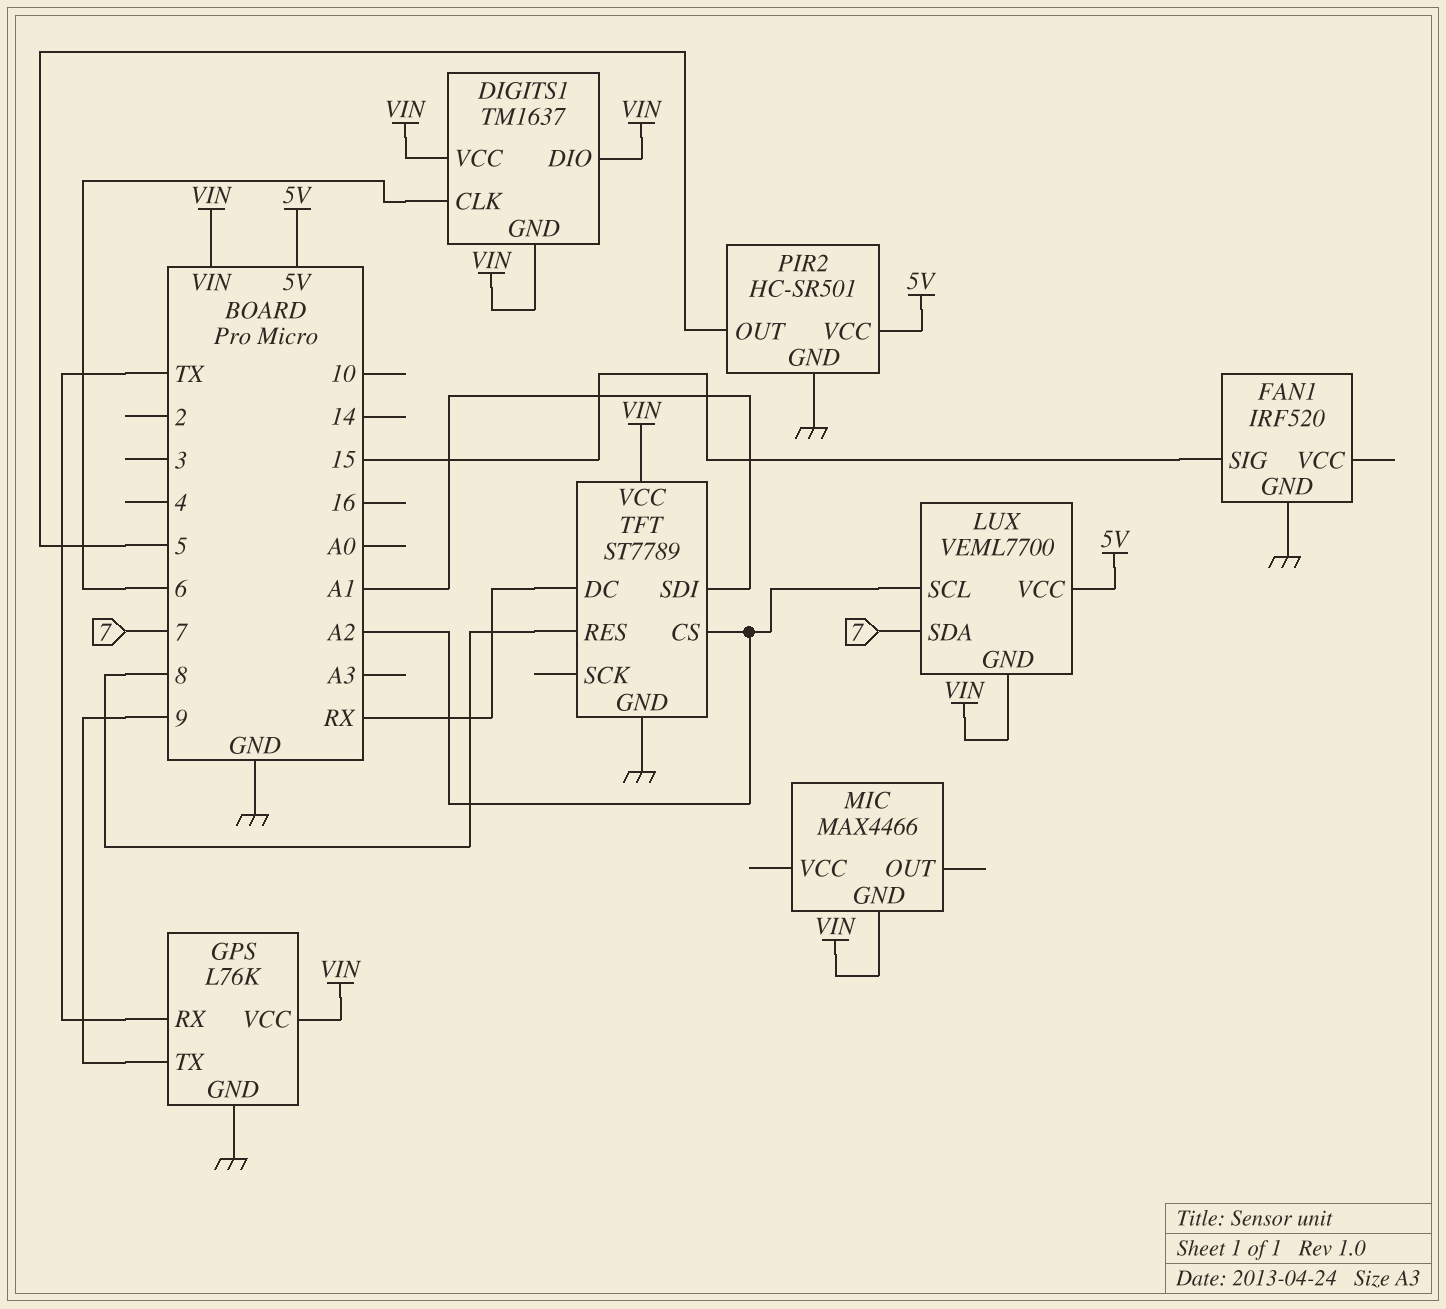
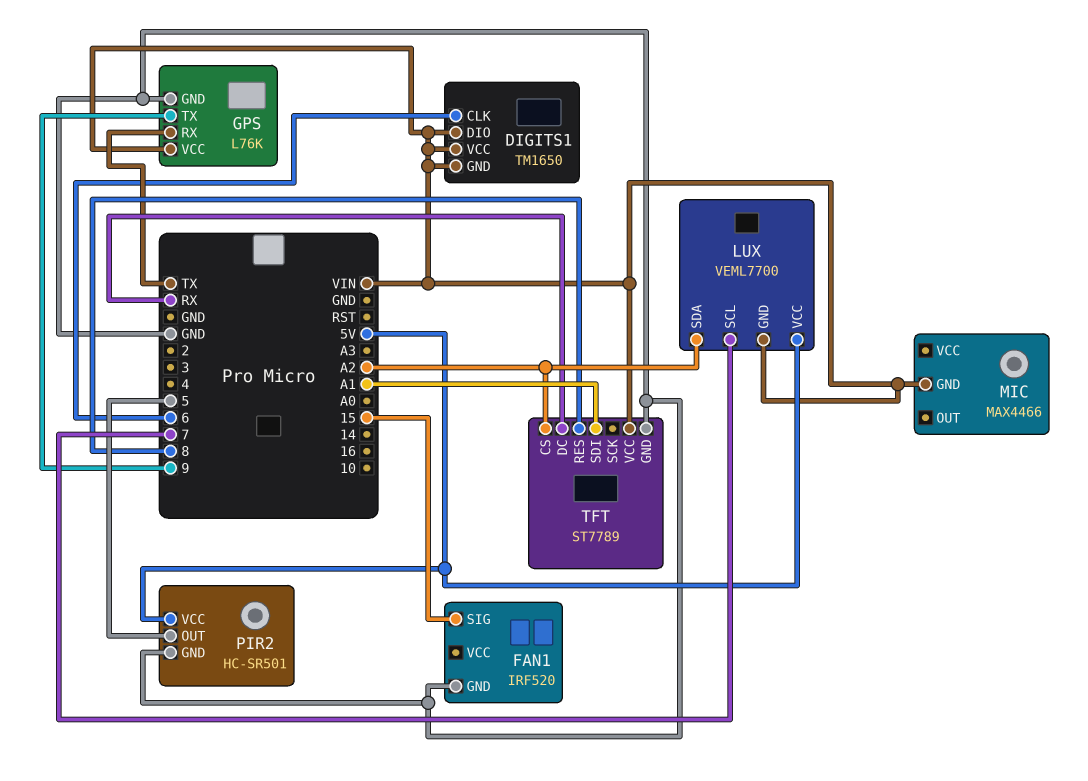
DIGITS1: TM1637 -> TM1650
LUX pin SCL: A2 -> 7
LUX pin SDA: 7 -> A2

